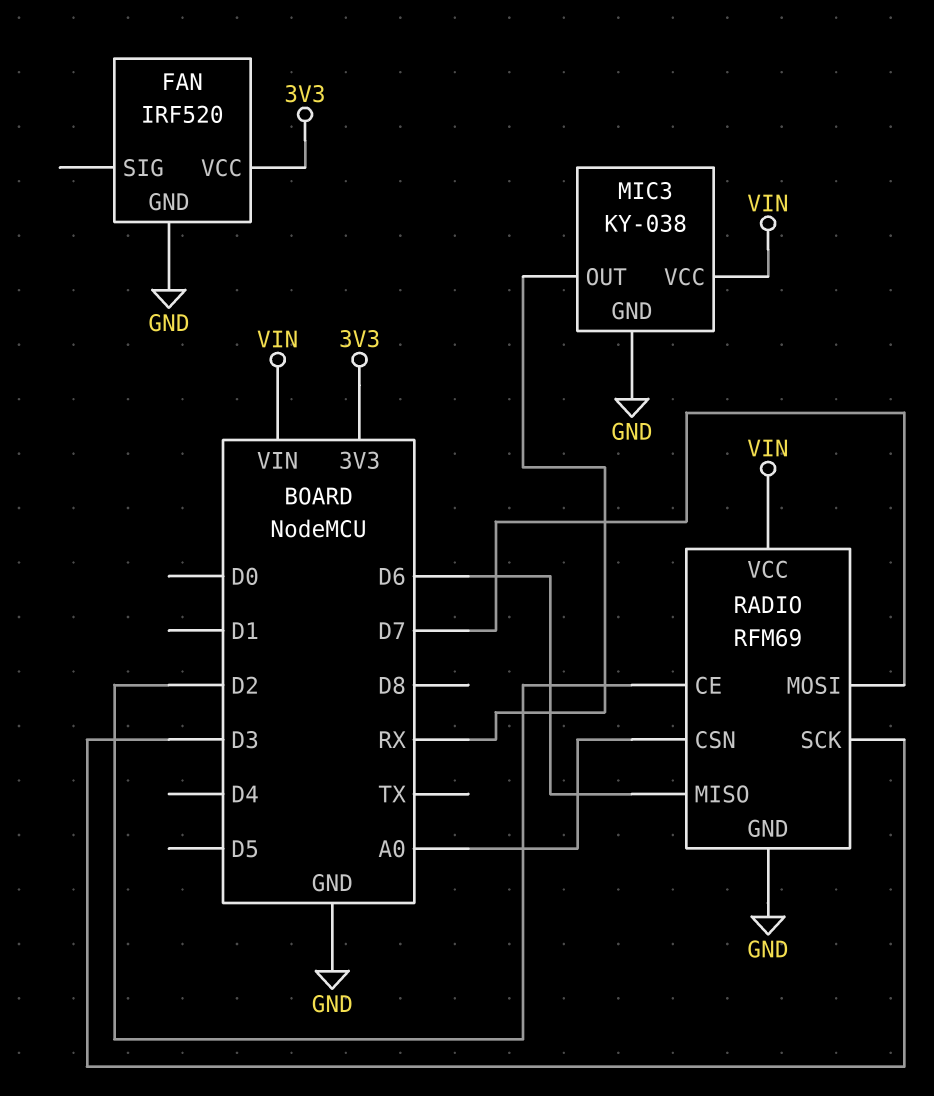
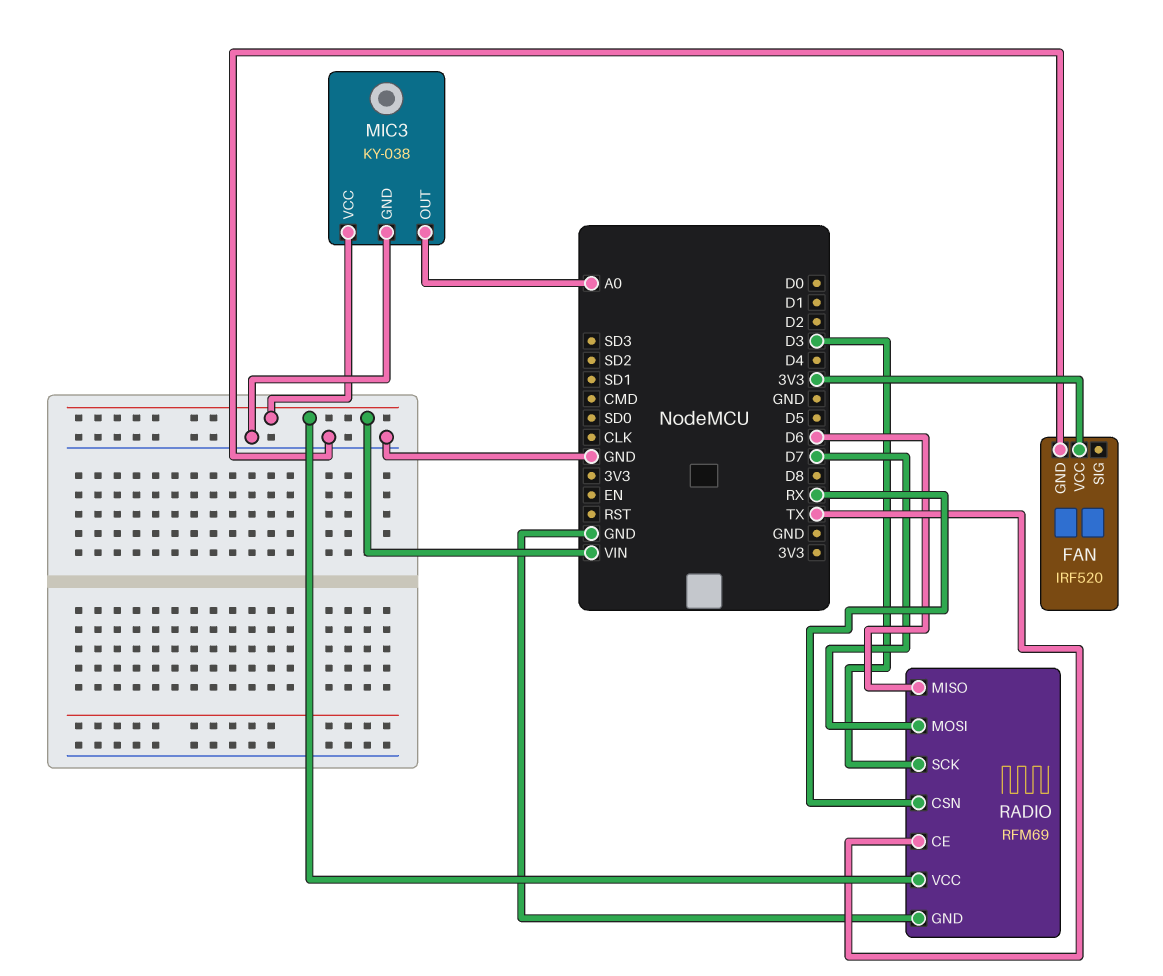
MIC3 pin OUT: RX -> A0
RADIO pin CE: D2 -> TX
RADIO pin CSN: A0 -> RX

